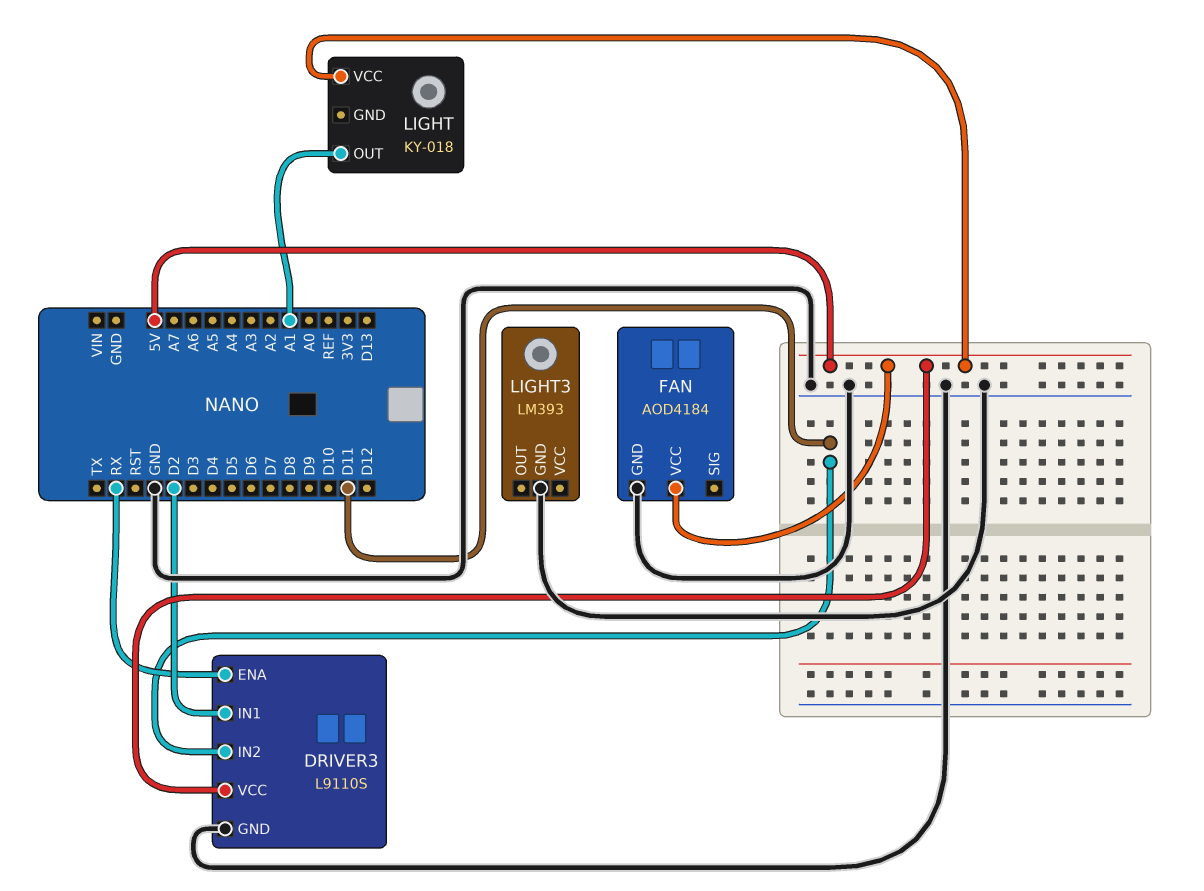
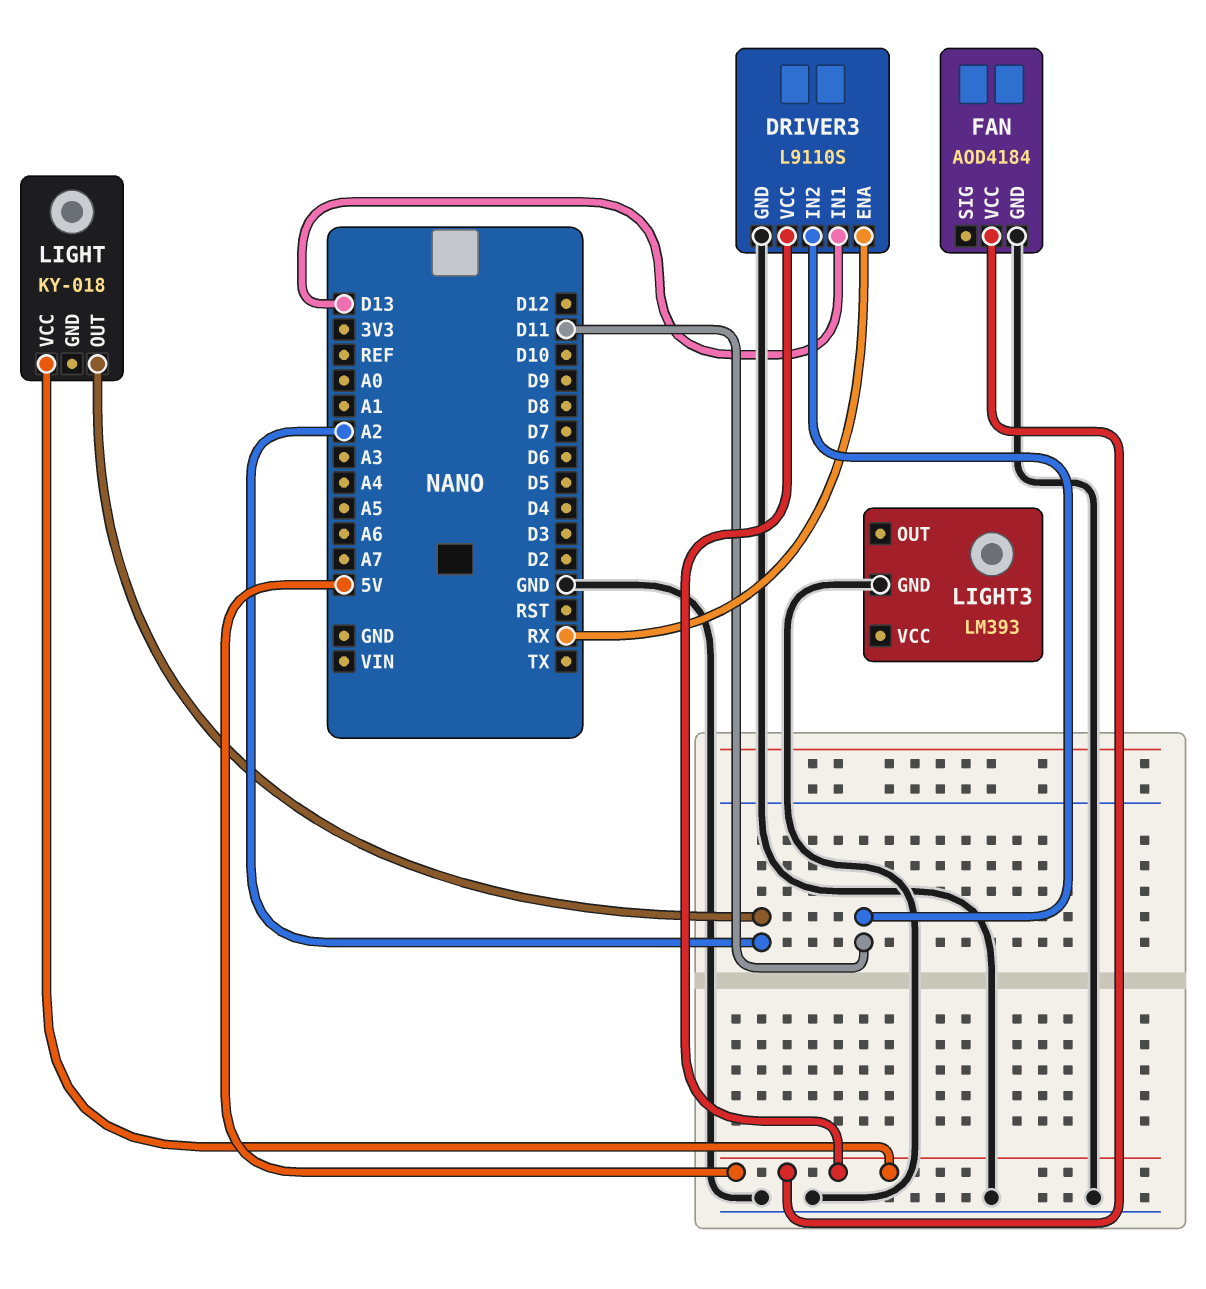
DRIVER3 pin IN1: D2 -> D13
LIGHT pin OUT: A1 -> A2

